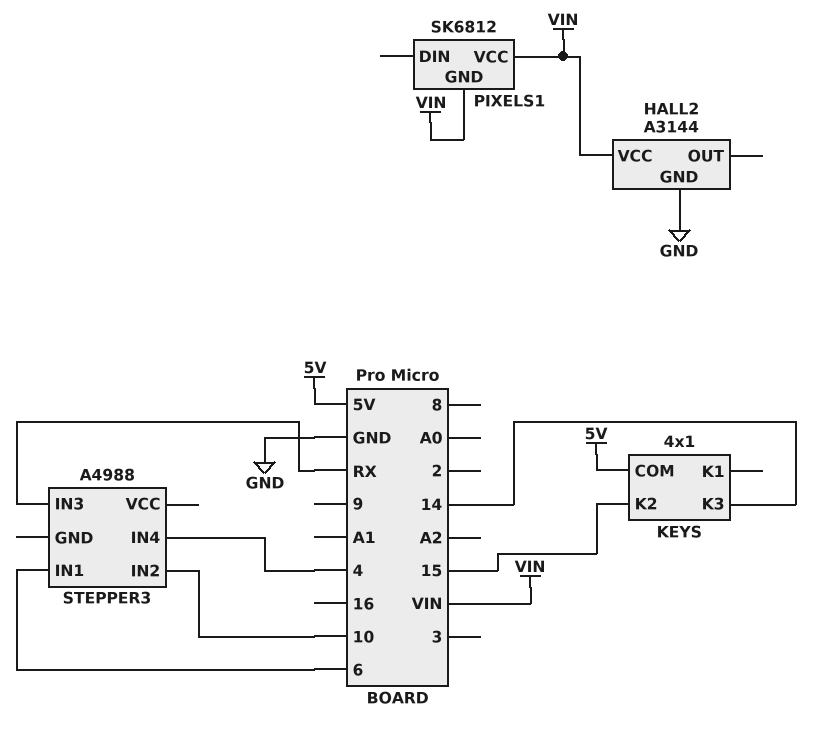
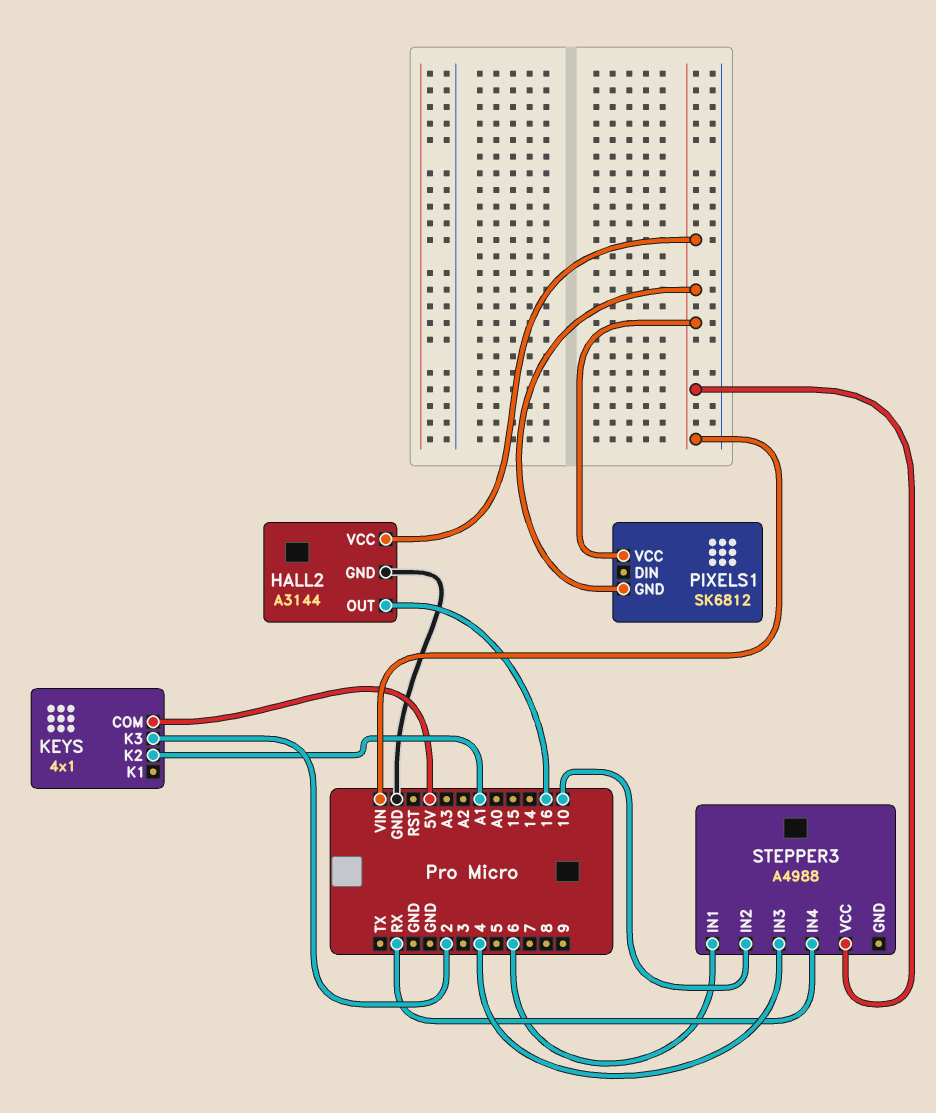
HALL2 pin OUT: none -> 16
KEYS pin K2: 15 -> A1
KEYS pin K3: 14 -> 2
STEPPER3 pin IN3: RX -> 4
STEPPER3 pin IN4: 4 -> RX
STEPPER3 pin VCC: none -> VIN

